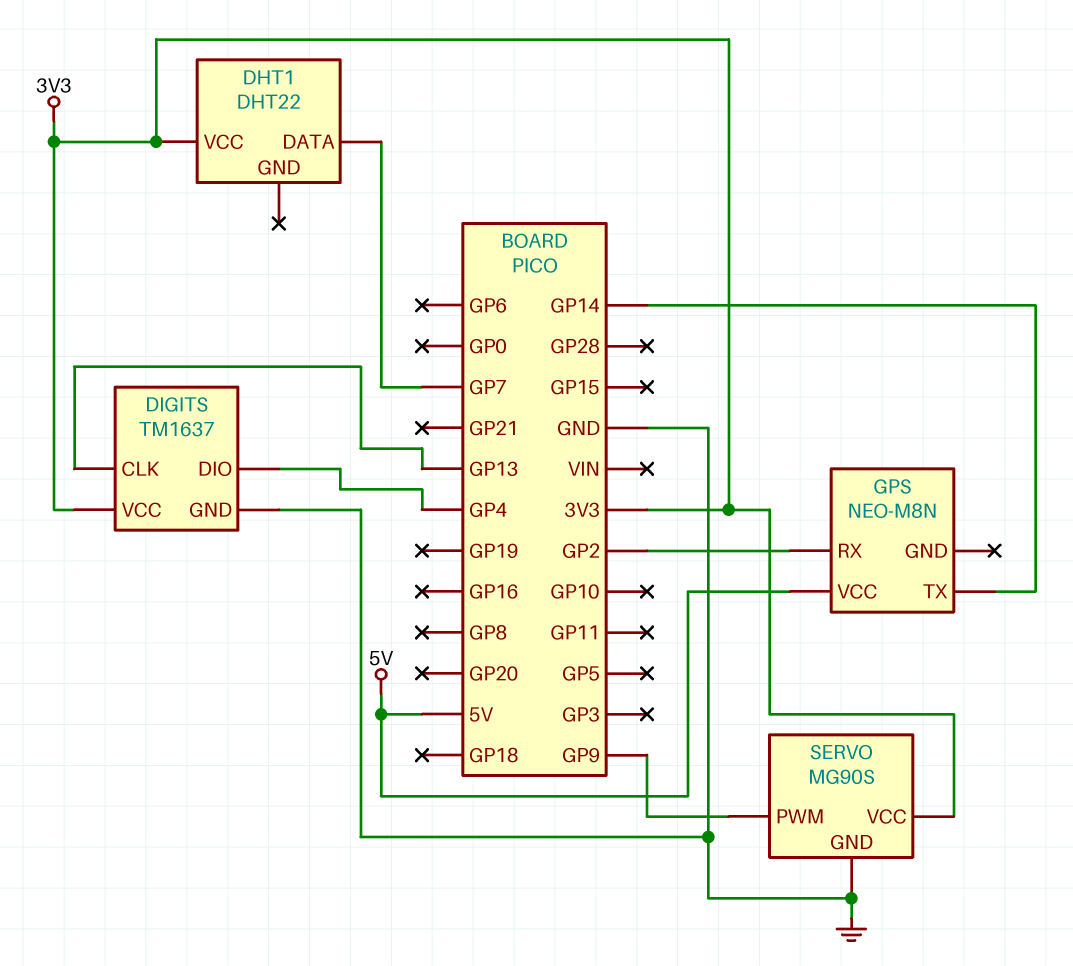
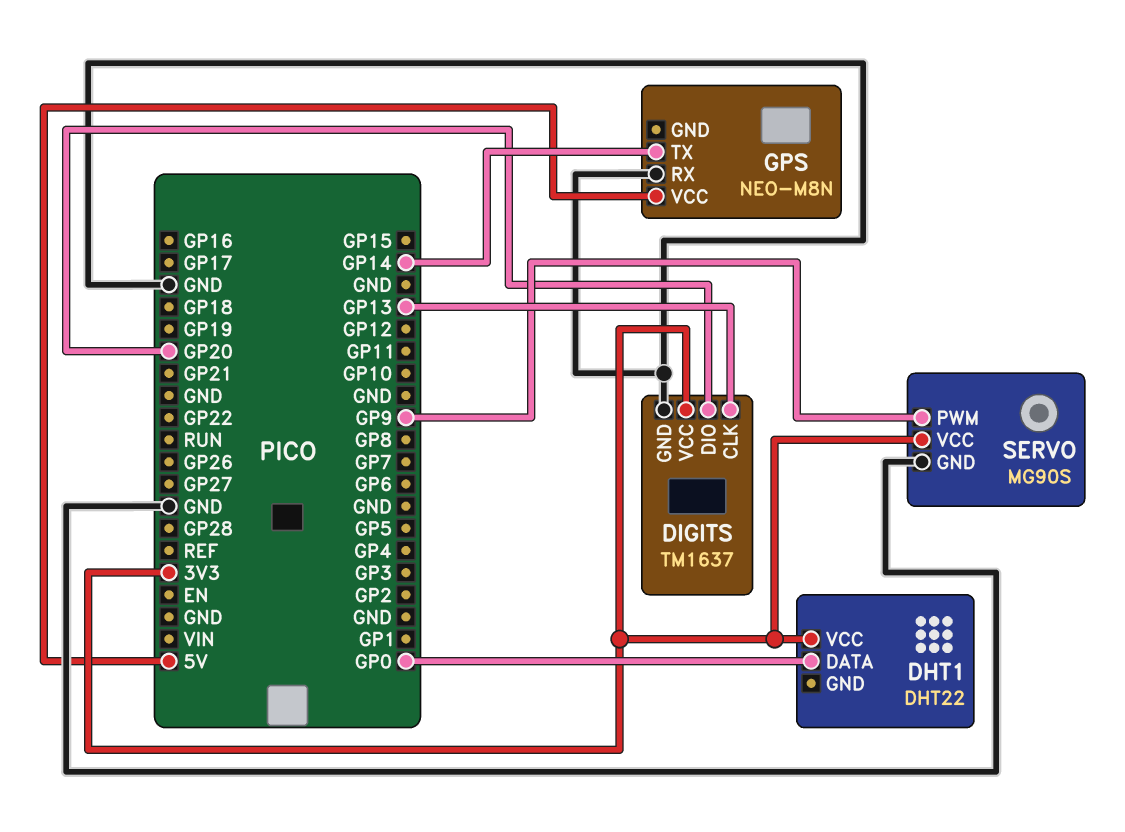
DHT1 pin DATA: GP7 -> GP0
DIGITS pin DIO: GP4 -> GP20
GPS pin RX: GP2 -> GND

